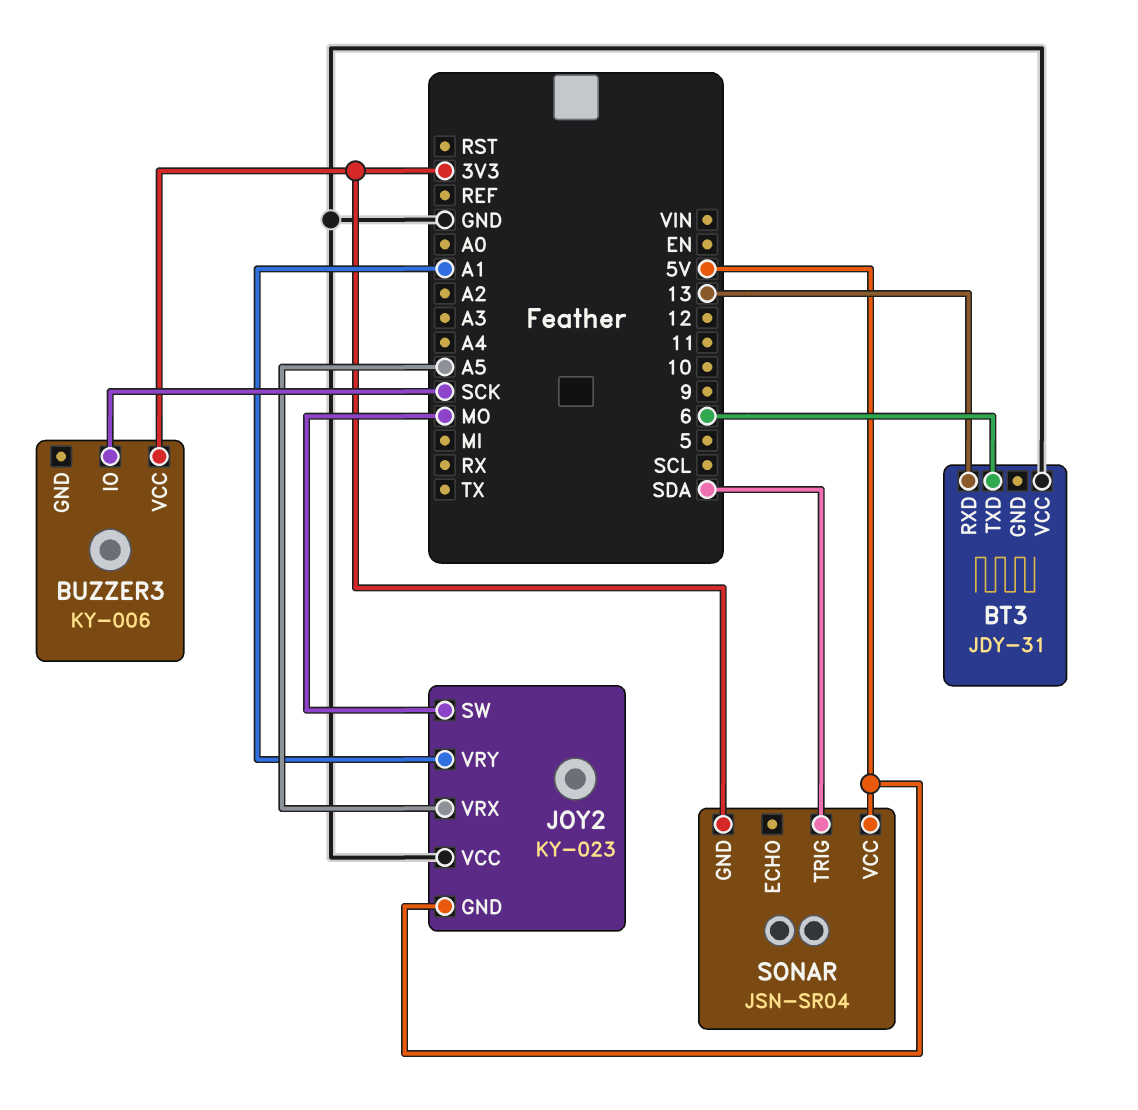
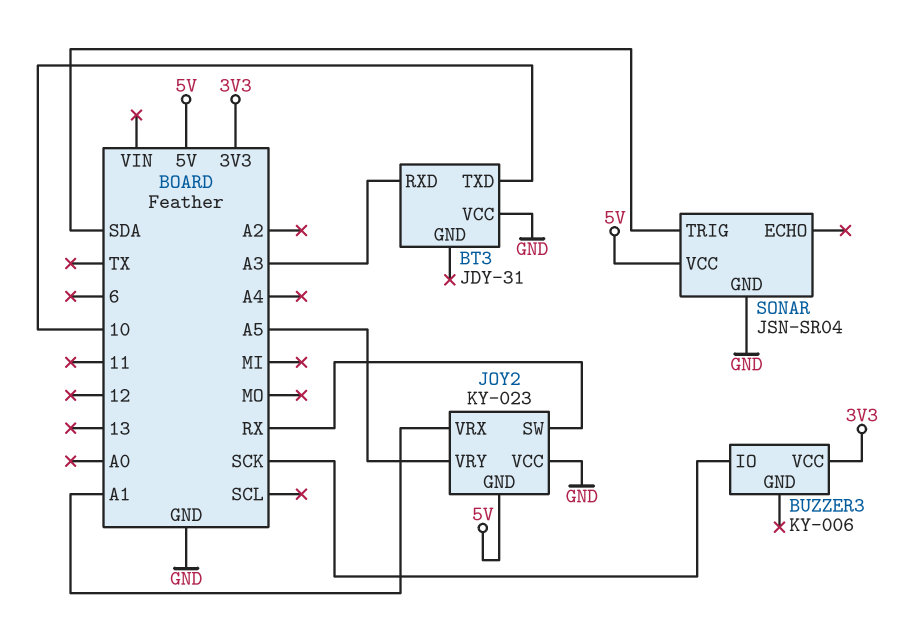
BT3 pin RXD: 13 -> A3
BT3 pin TXD: 6 -> 10
JOY2 pin SW: MO -> RX
JOY2 pin VRX: A5 -> A1
JOY2 pin VRY: A1 -> A5
SONAR pin GND: 3V3 -> GND

